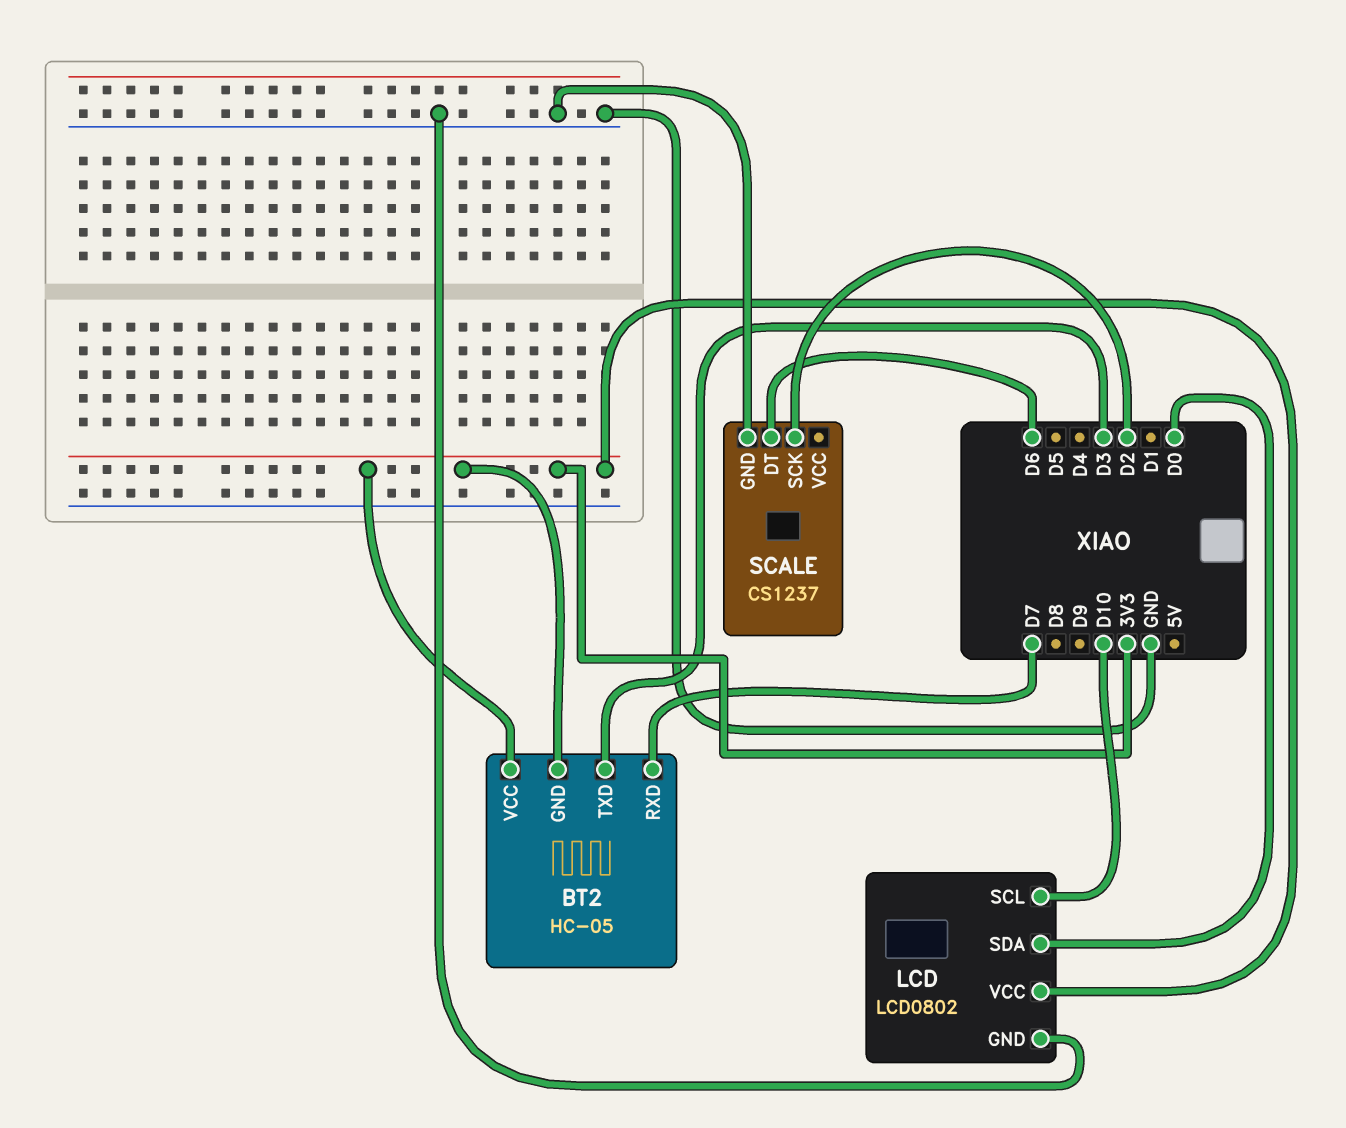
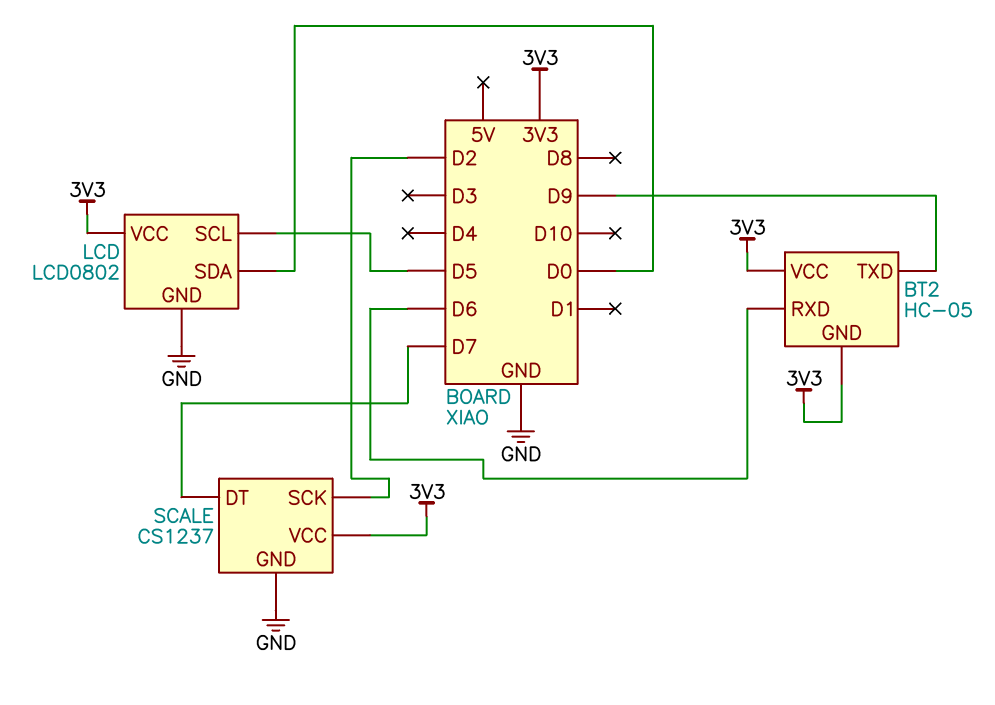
BT2 pin RXD: D7 -> D6
BT2 pin TXD: D3 -> D9
LCD pin SCL: D10 -> D5
SCALE pin DT: D6 -> D7
SCALE pin VCC: none -> 3V3

